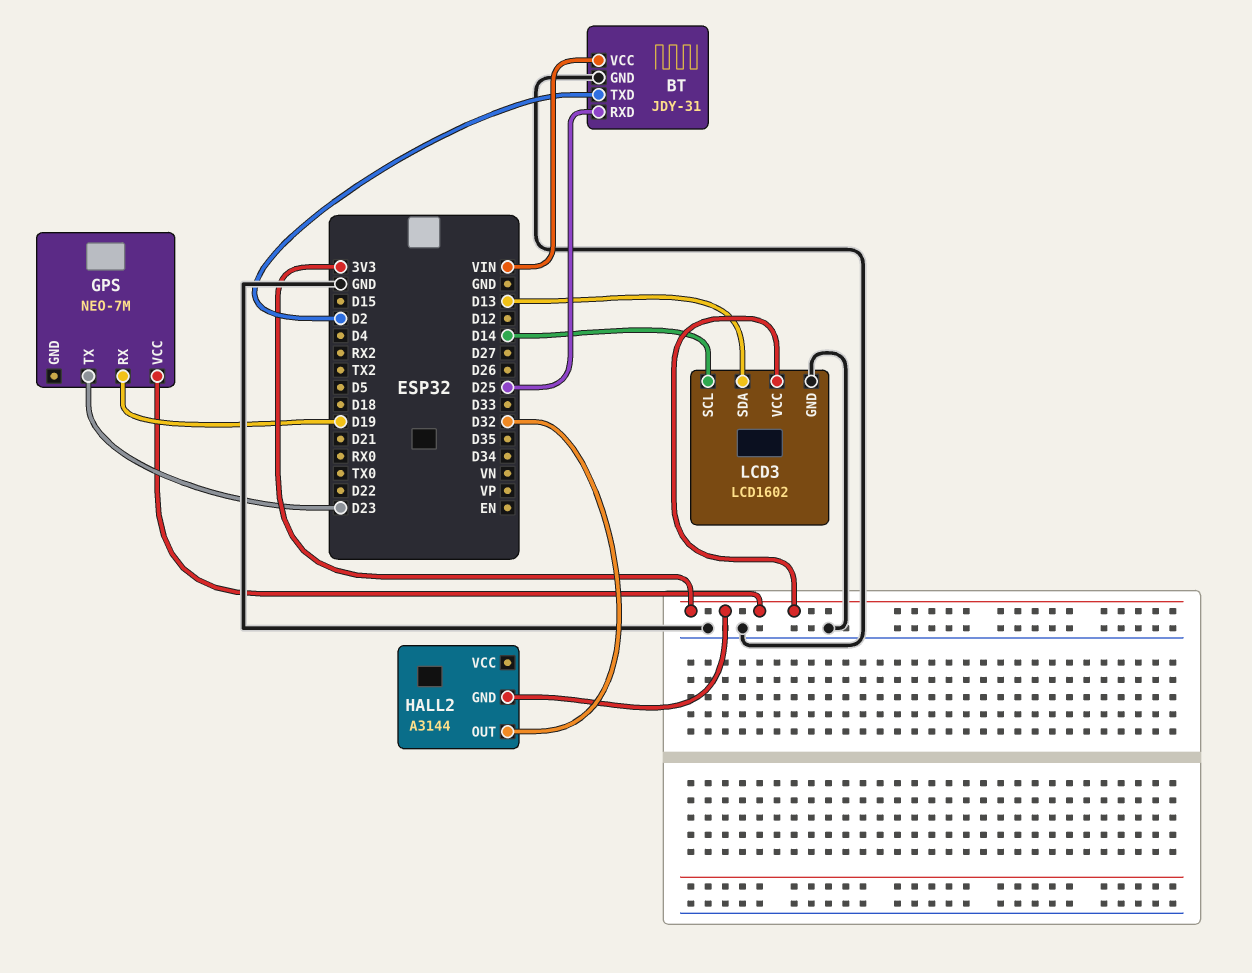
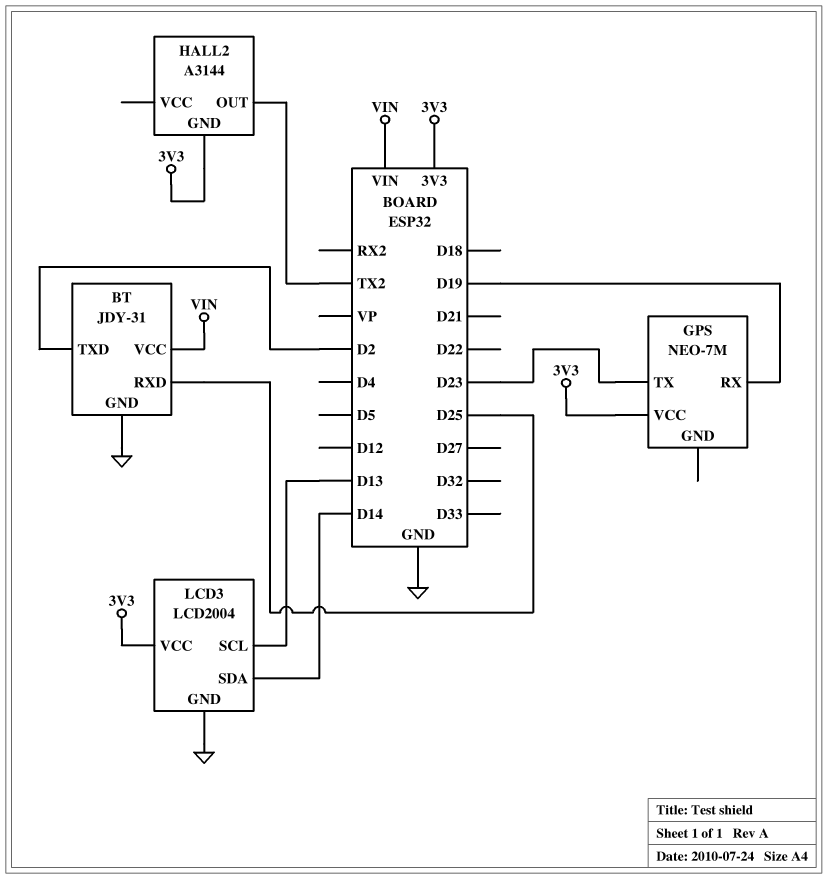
HALL2 pin OUT: D32 -> TX2
LCD3: LCD1602 -> LCD2004
LCD3 pin SCL: D14 -> D13
LCD3 pin SDA: D13 -> D14

